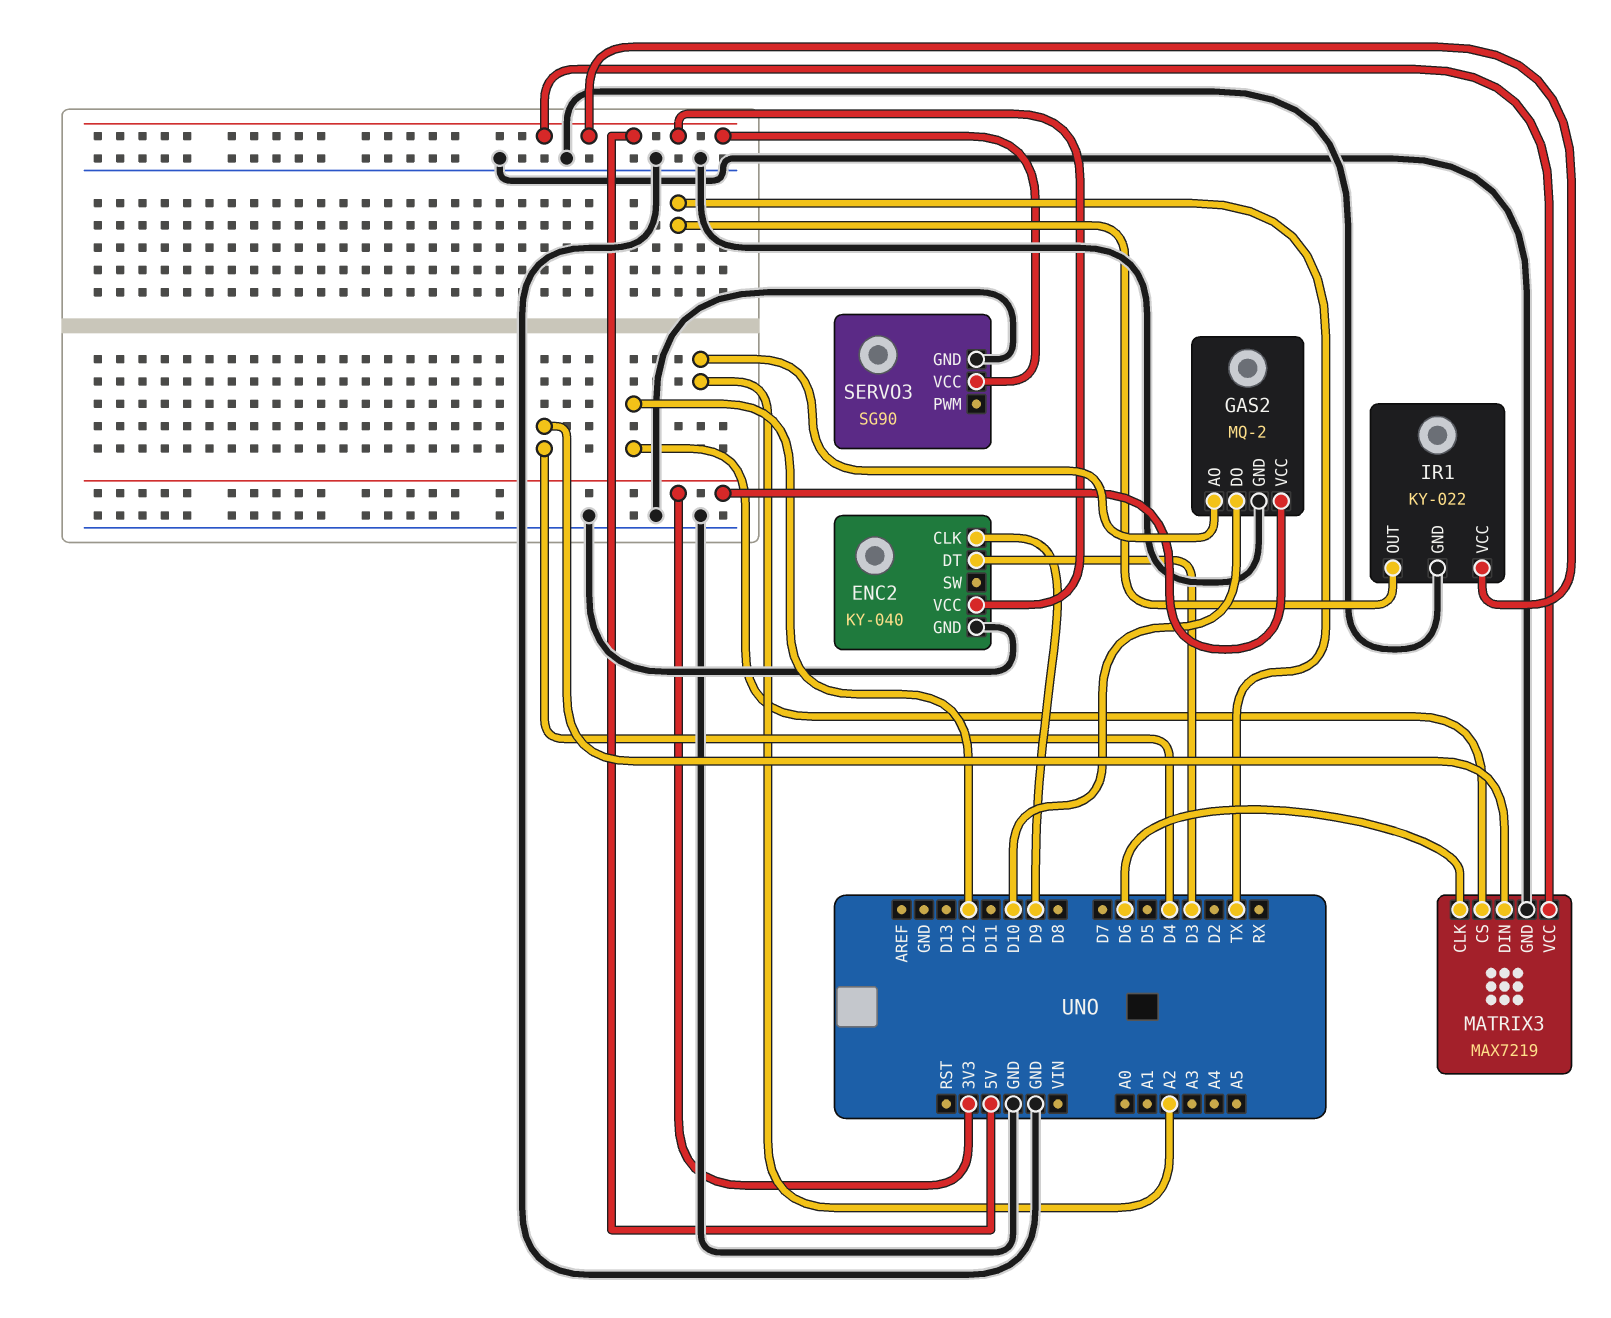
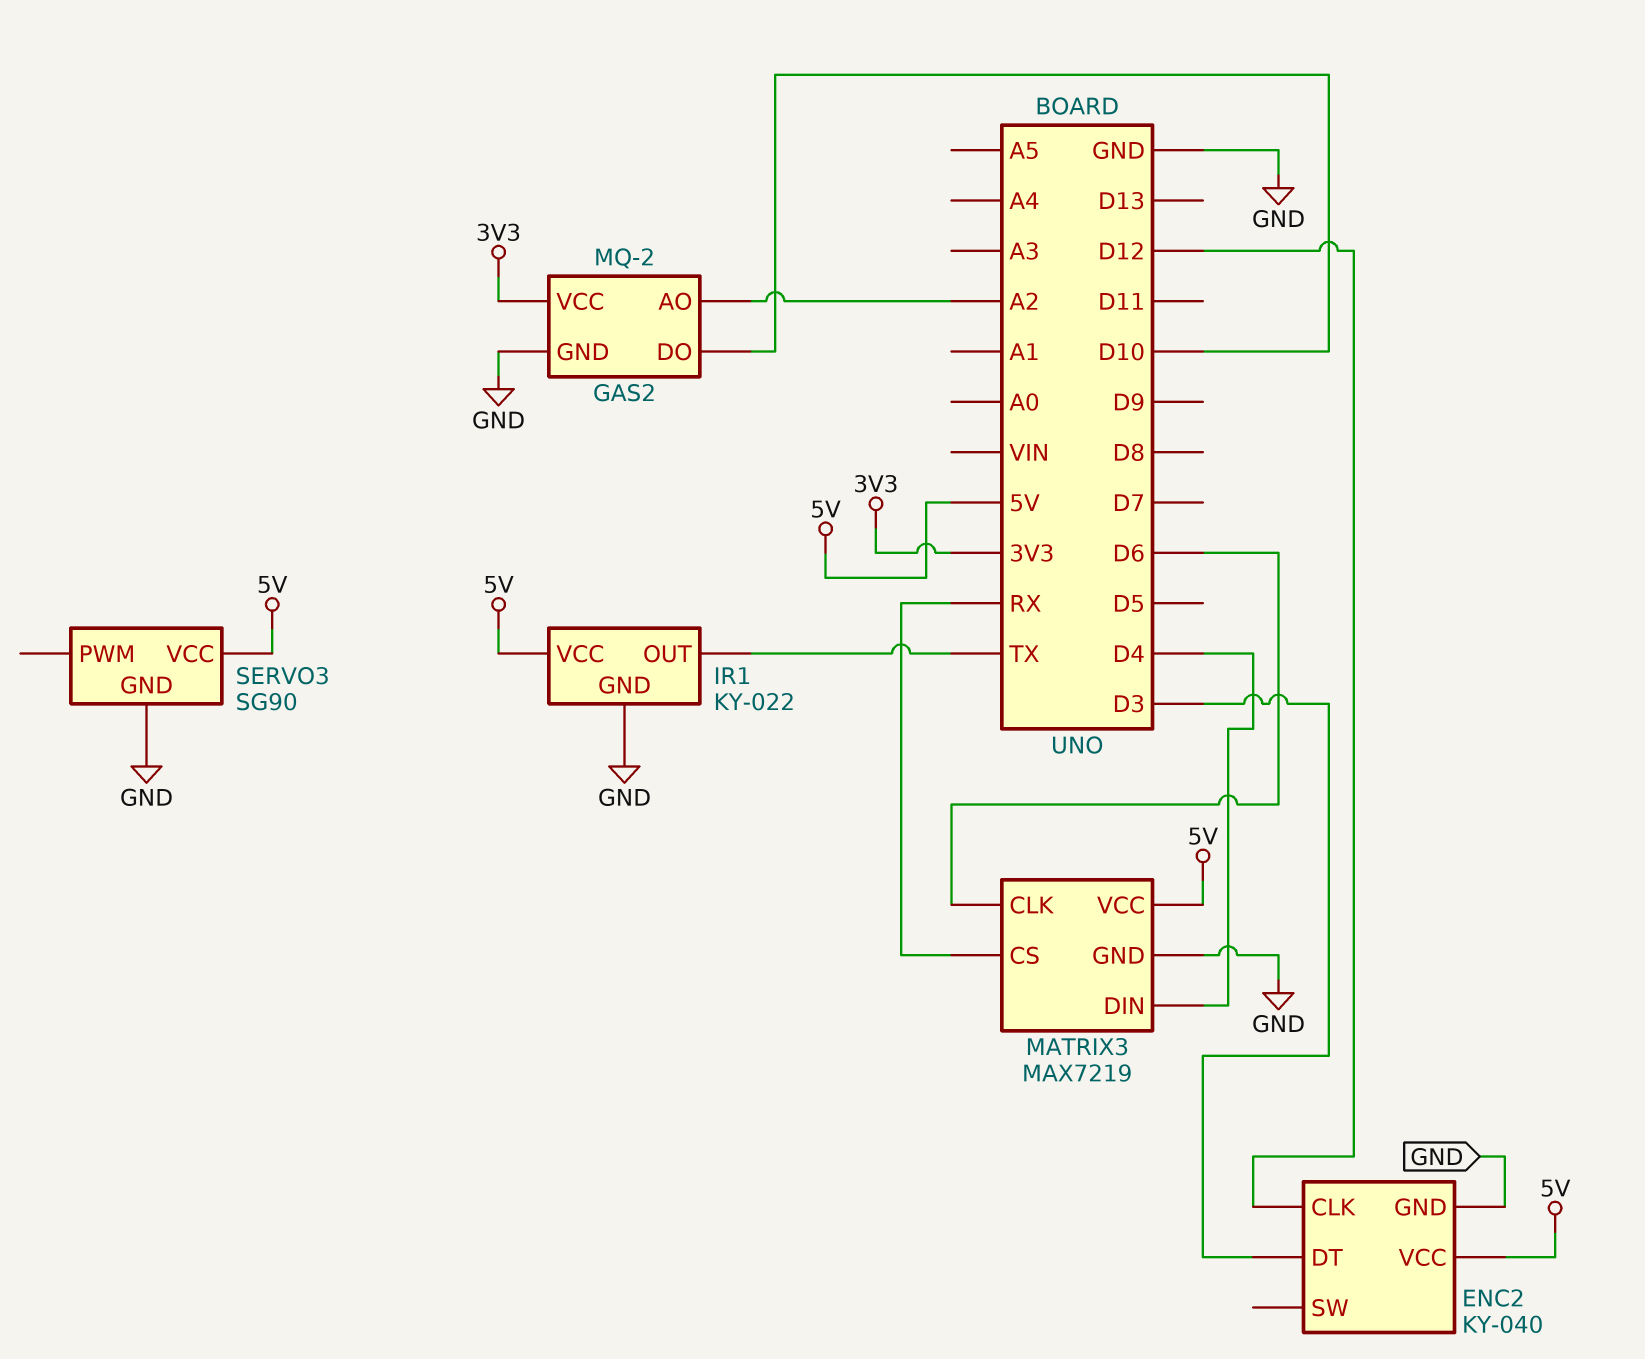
ENC2 pin CLK: D9 -> D12
MATRIX3 pin CS: D12 -> RX

